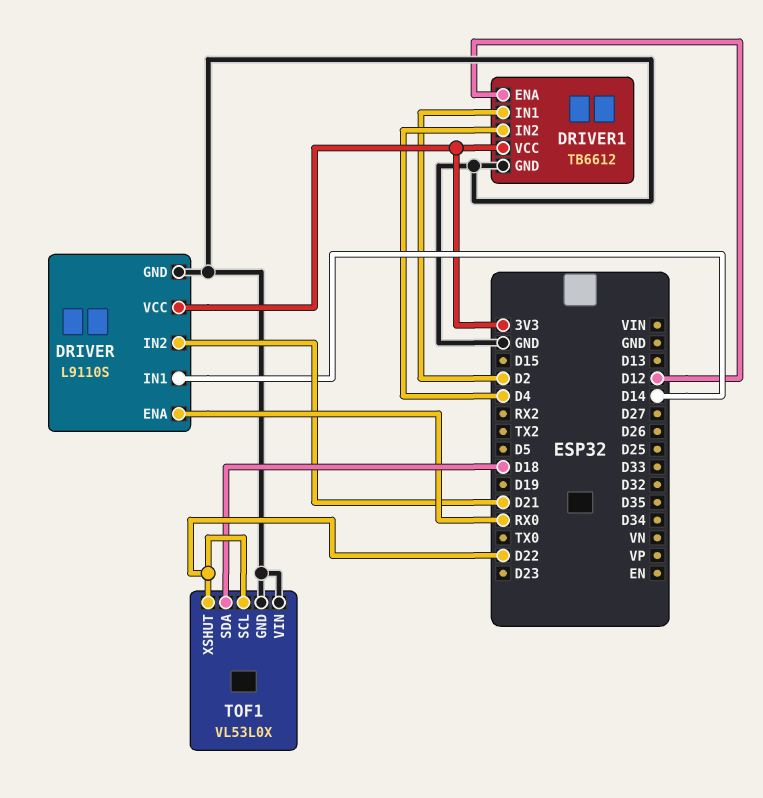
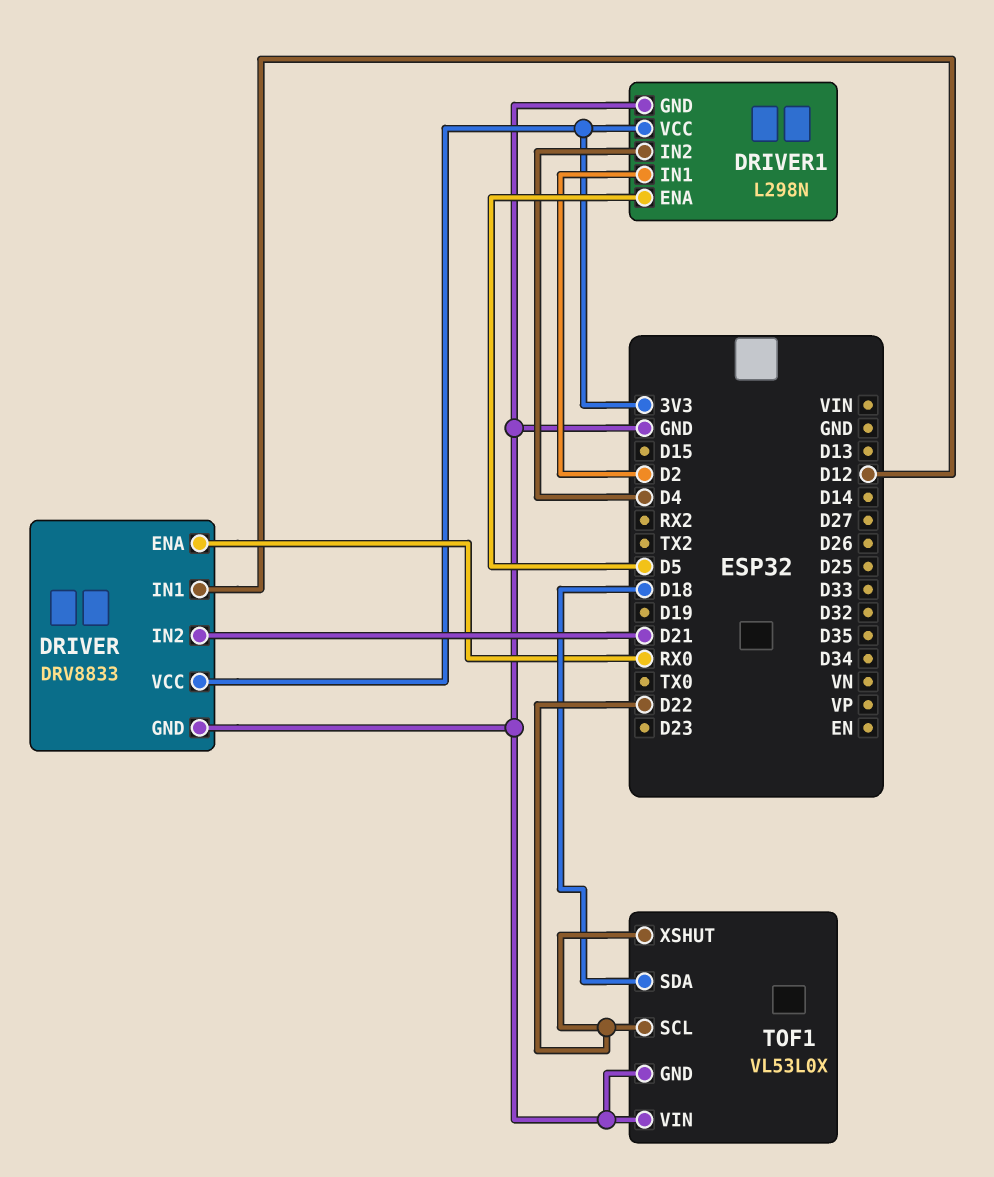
DRIVER: L9110S -> DRV8833
DRIVER pin IN1: D14 -> D12
DRIVER1: TB6612 -> L298N
DRIVER1 pin ENA: D12 -> D5

